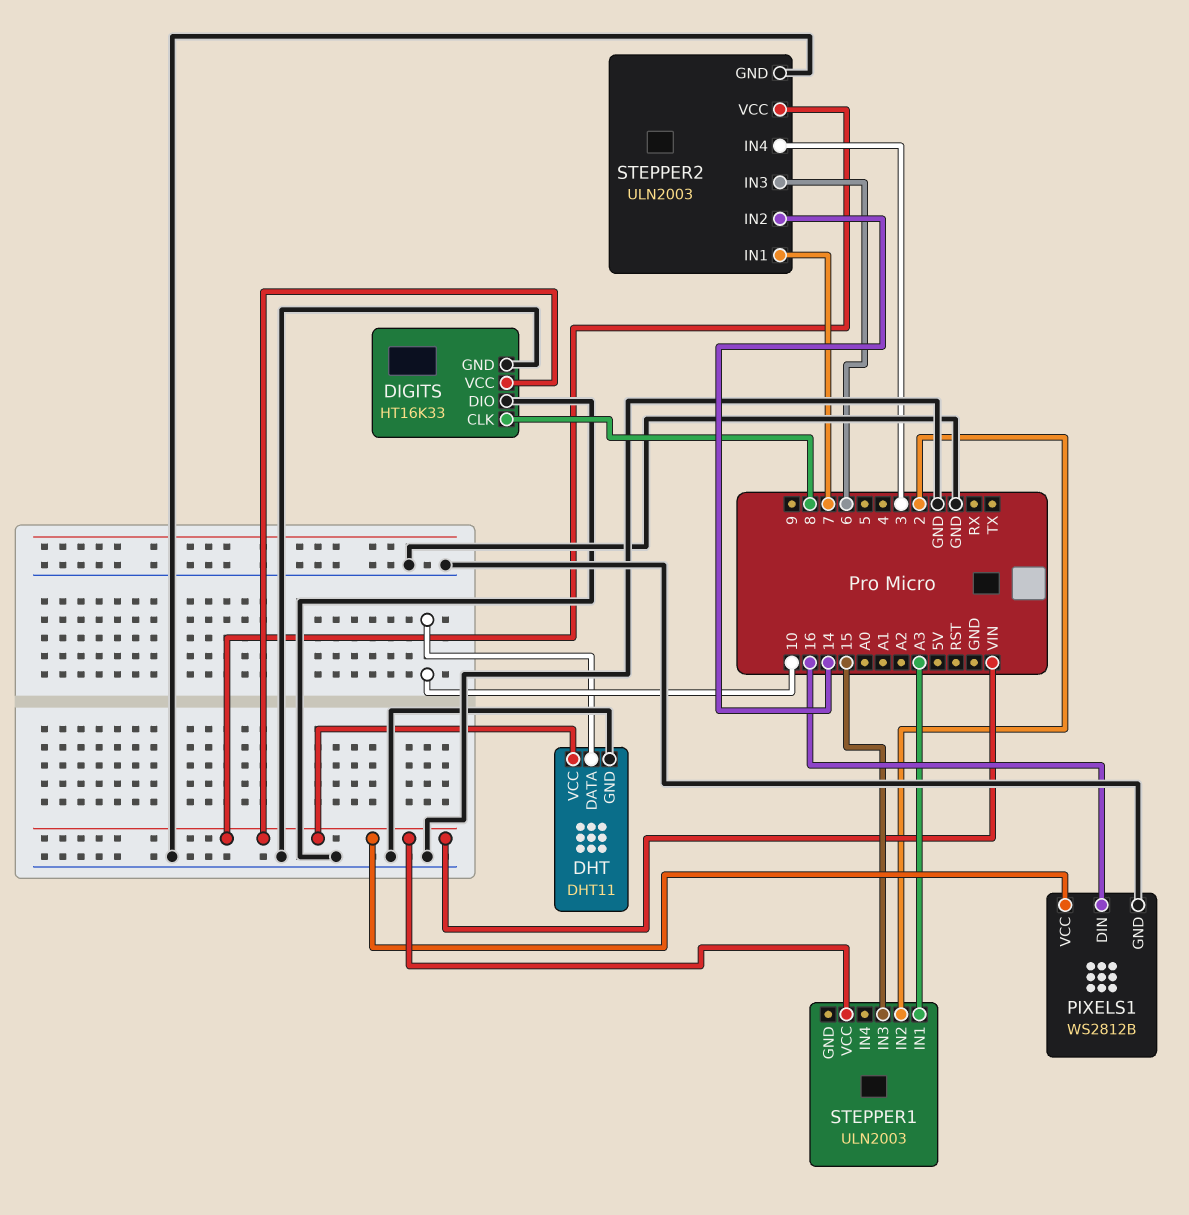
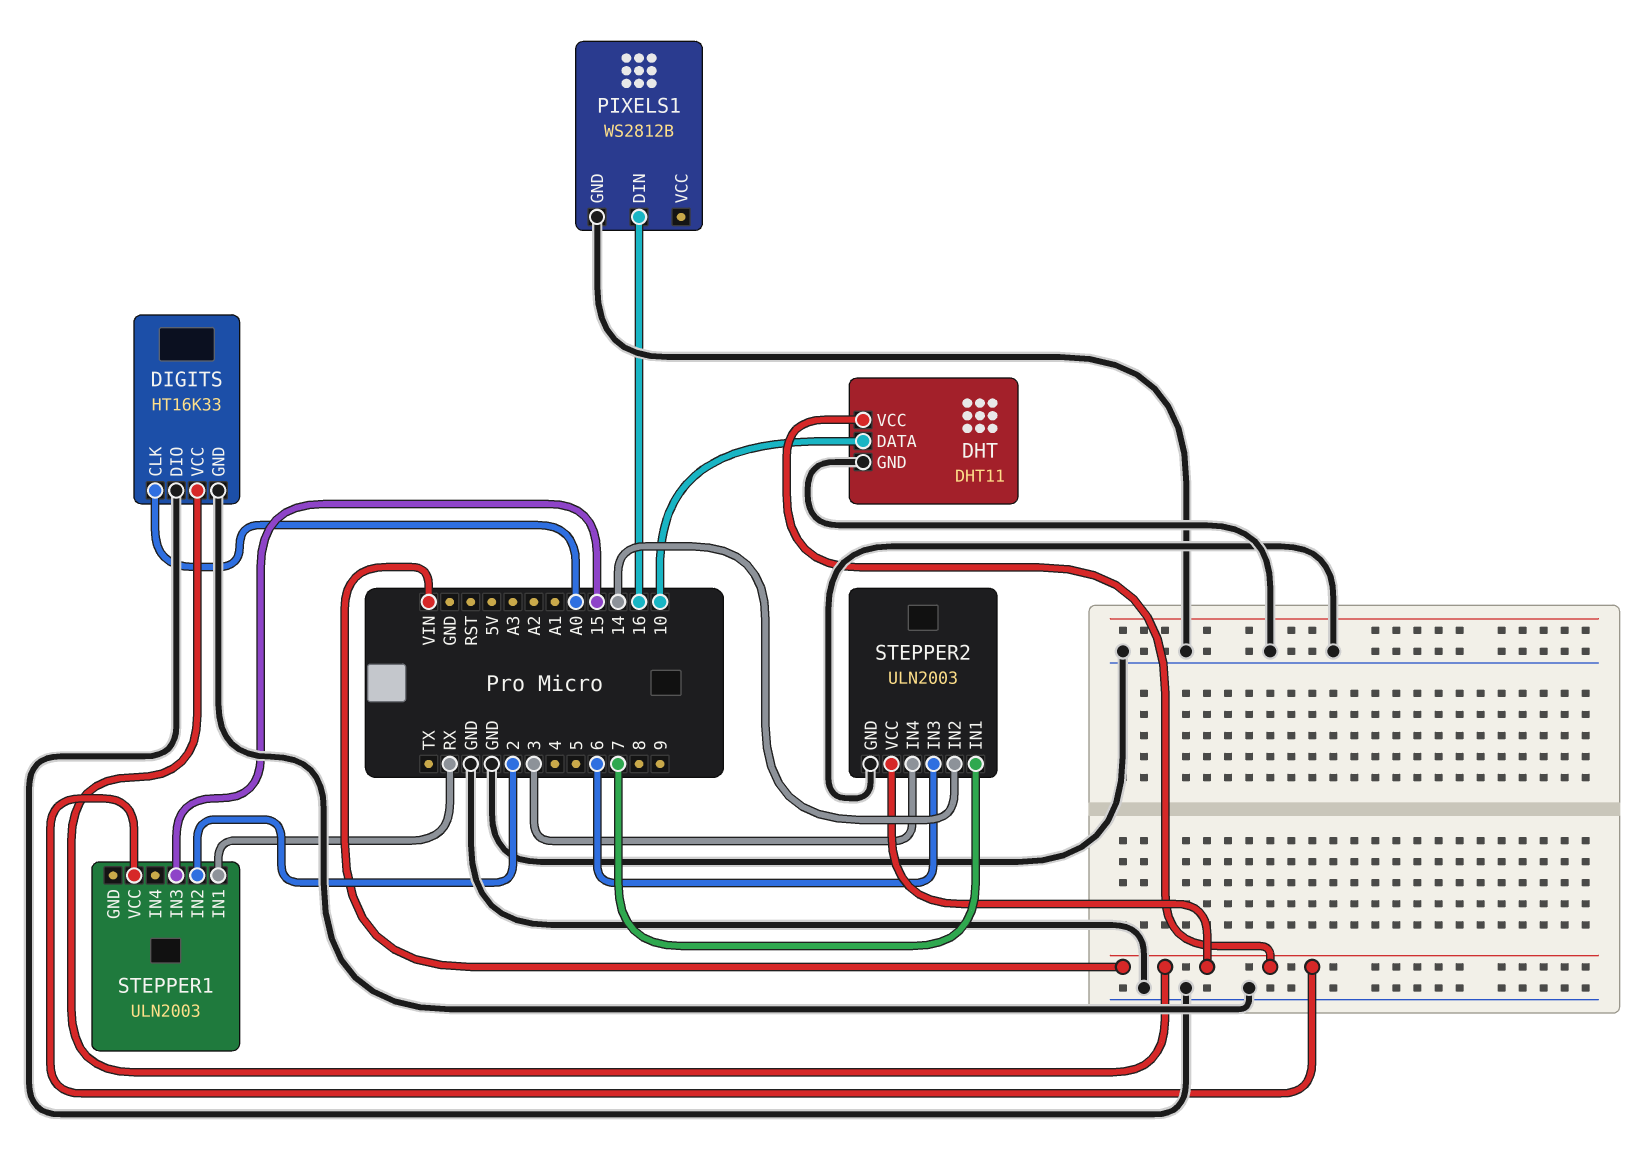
DIGITS pin CLK: 8 -> A0
PIXELS1 pin VCC: VIN -> none
STEPPER1 pin IN1: A3 -> RX

